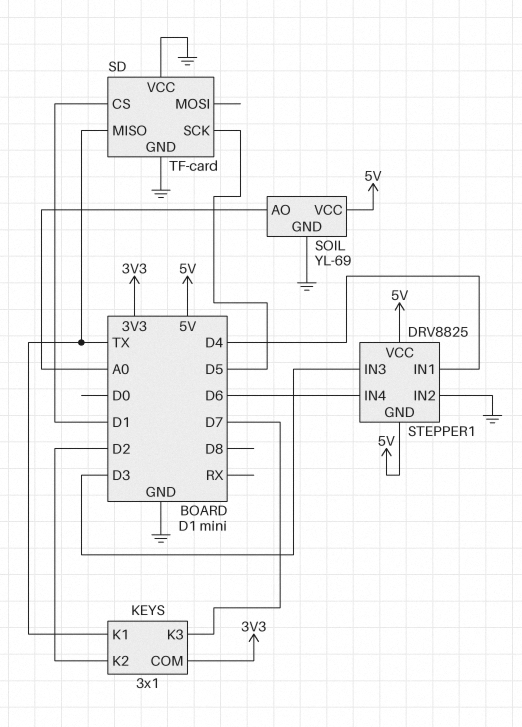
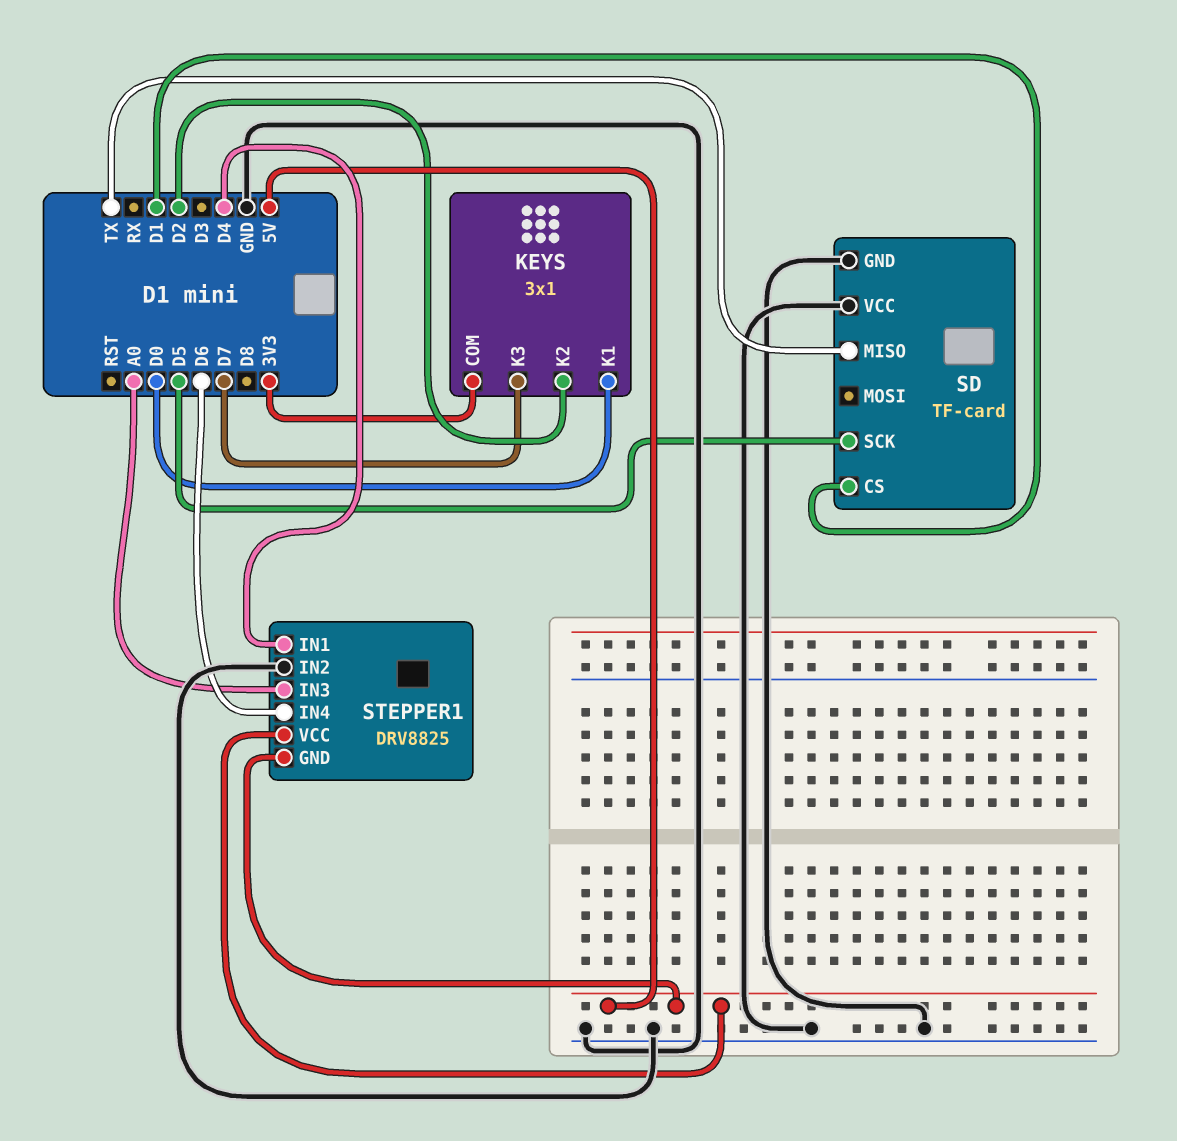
KEYS pin K1: TX -> D0
SOIL: YL-69 -> none
SOIL pin AO: A0 -> none
SOIL pin GND: GND -> none
SOIL pin VCC: 5V -> none
STEPPER1 pin IN3: D3 -> A0

